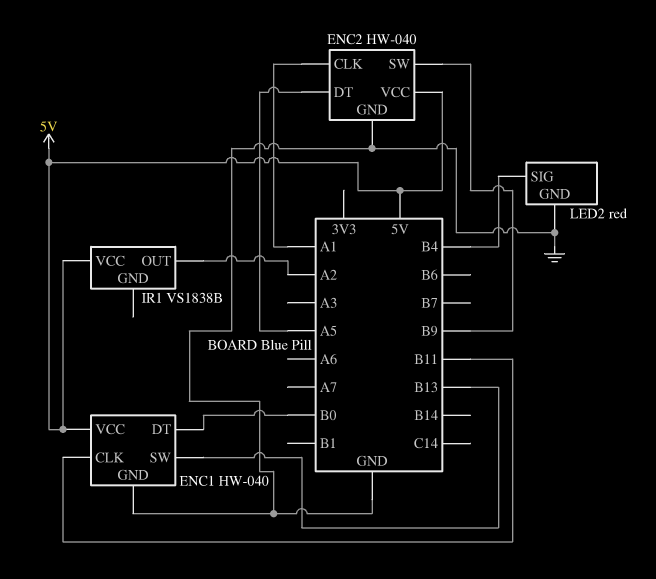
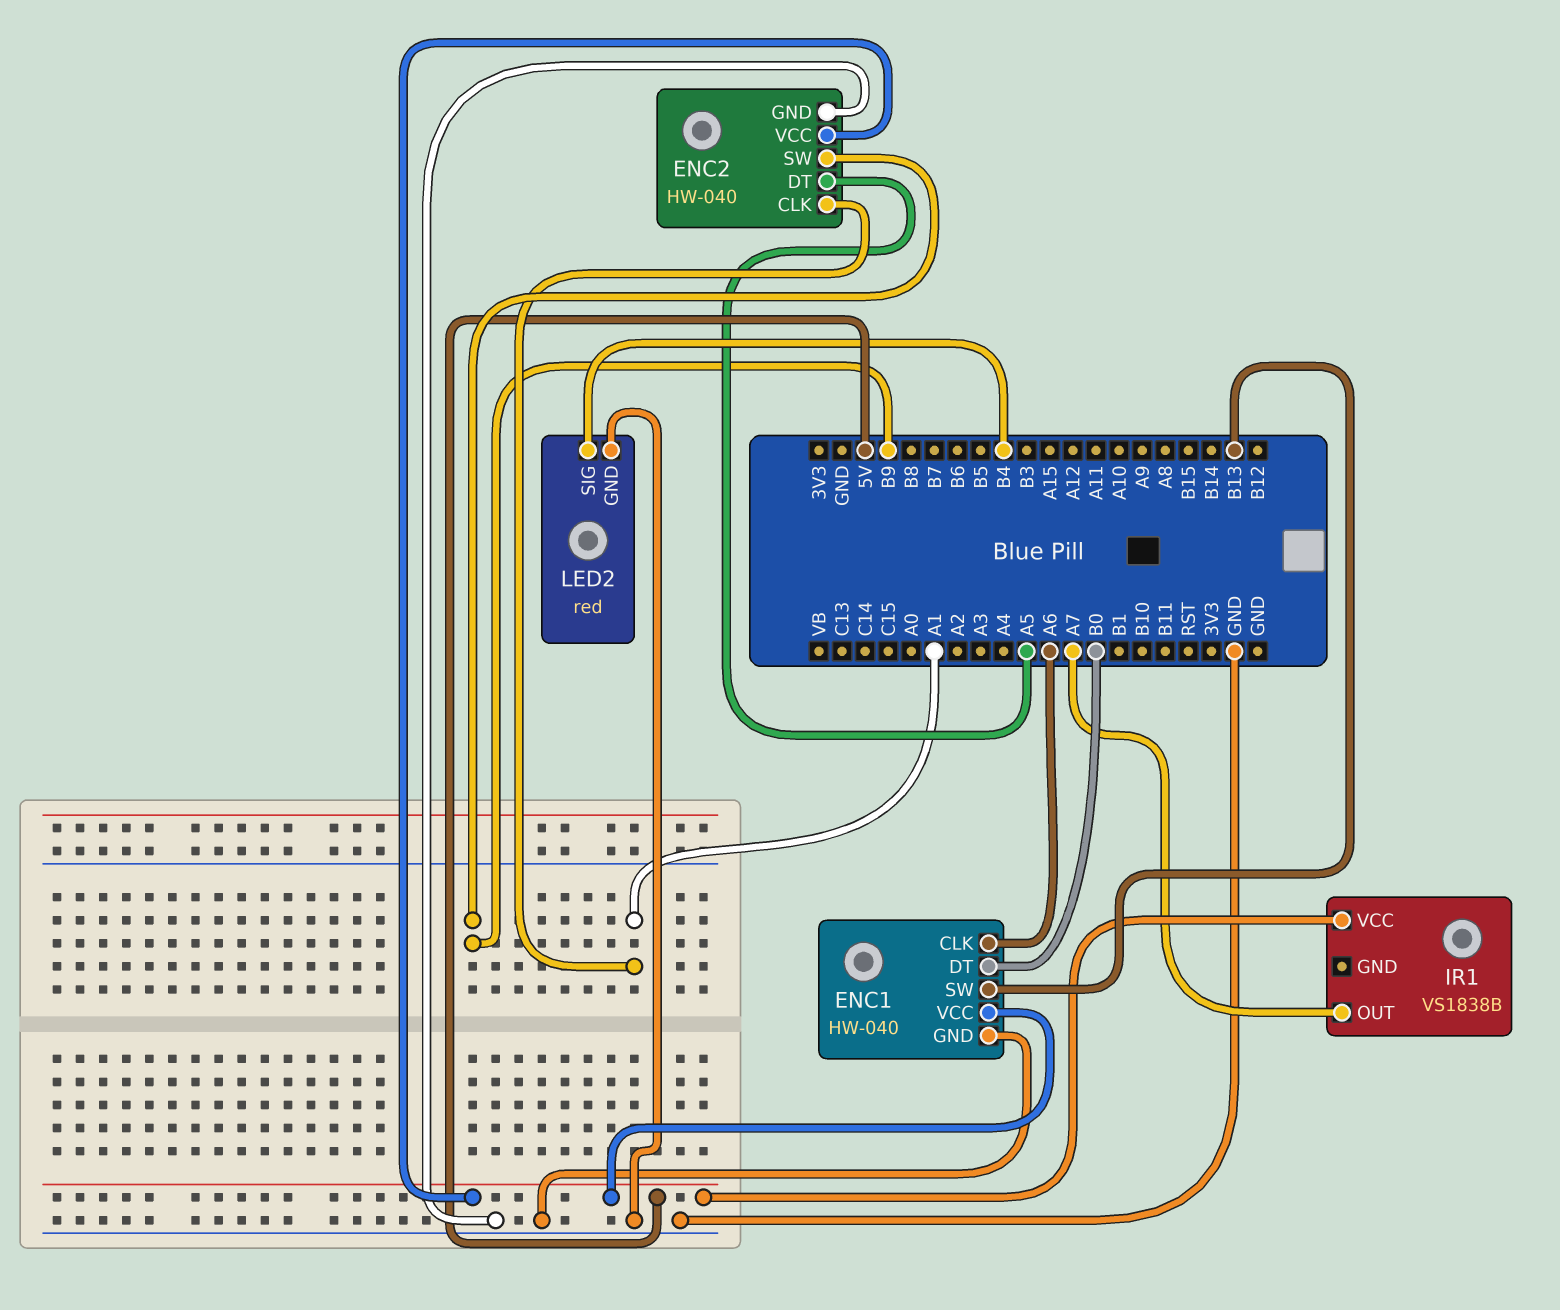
ENC1 pin CLK: B11 -> A6
IR1 pin OUT: A2 -> A7

